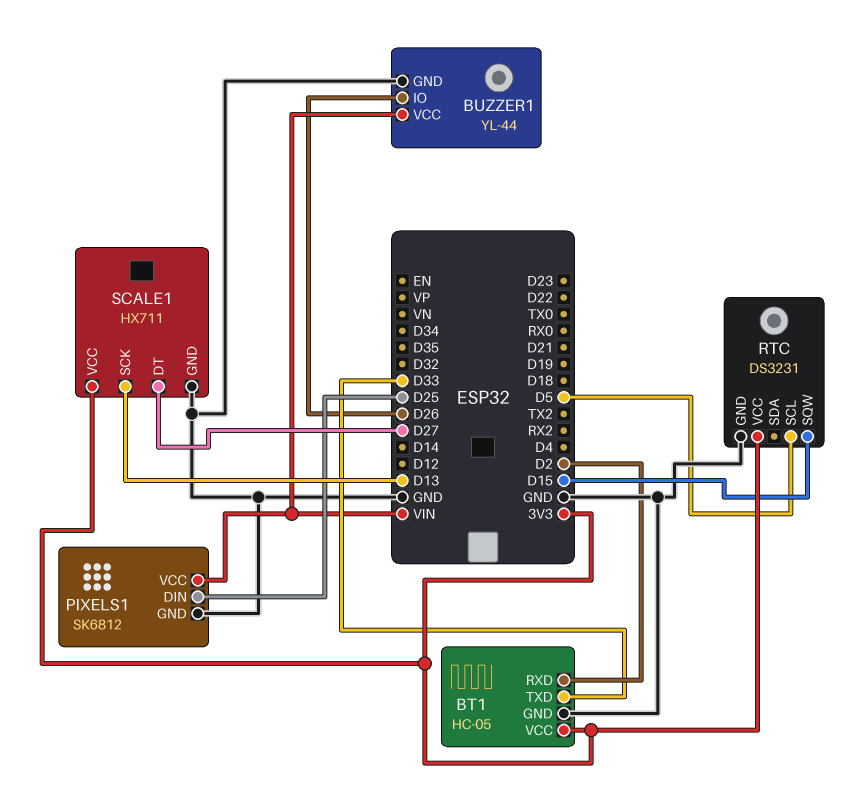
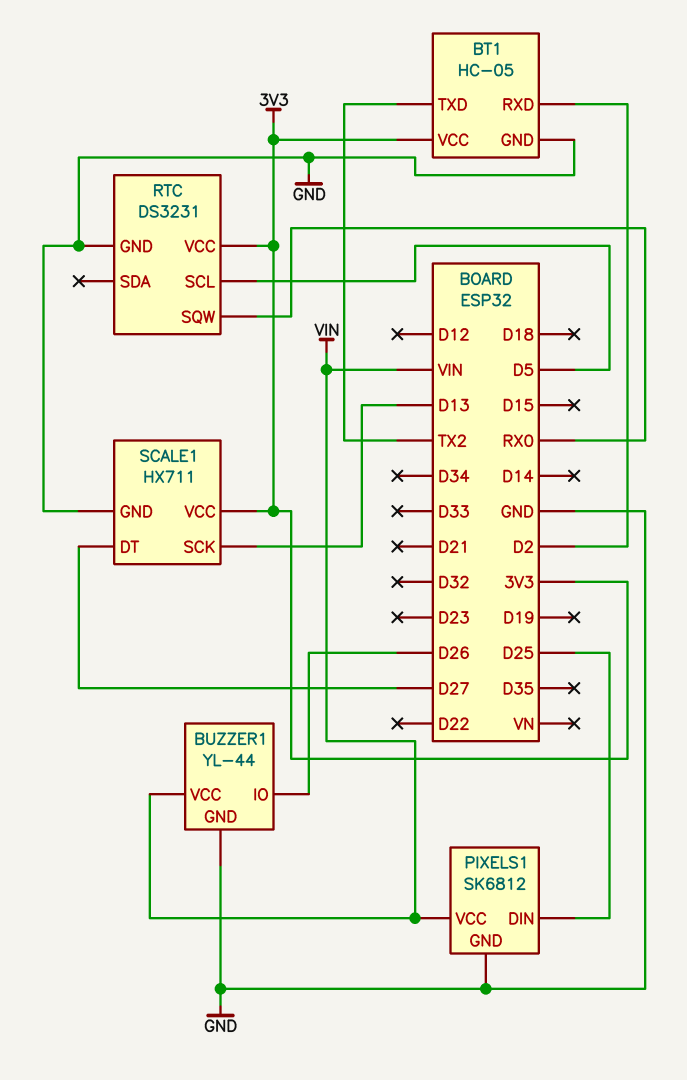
BT1 pin TXD: D33 -> TX2
RTC pin SQW: D15 -> RX0

